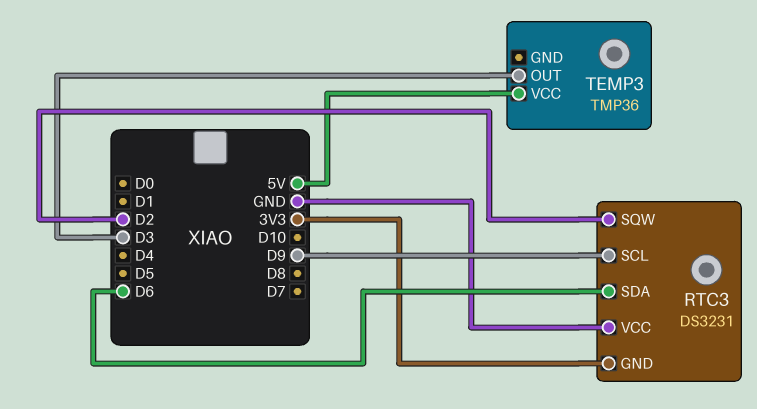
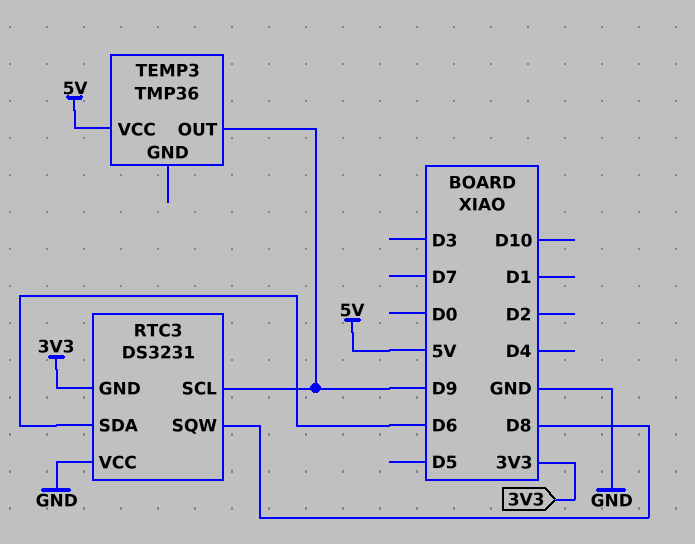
RTC3 pin SQW: D2 -> D8
TEMP3 pin OUT: D3 -> D9

